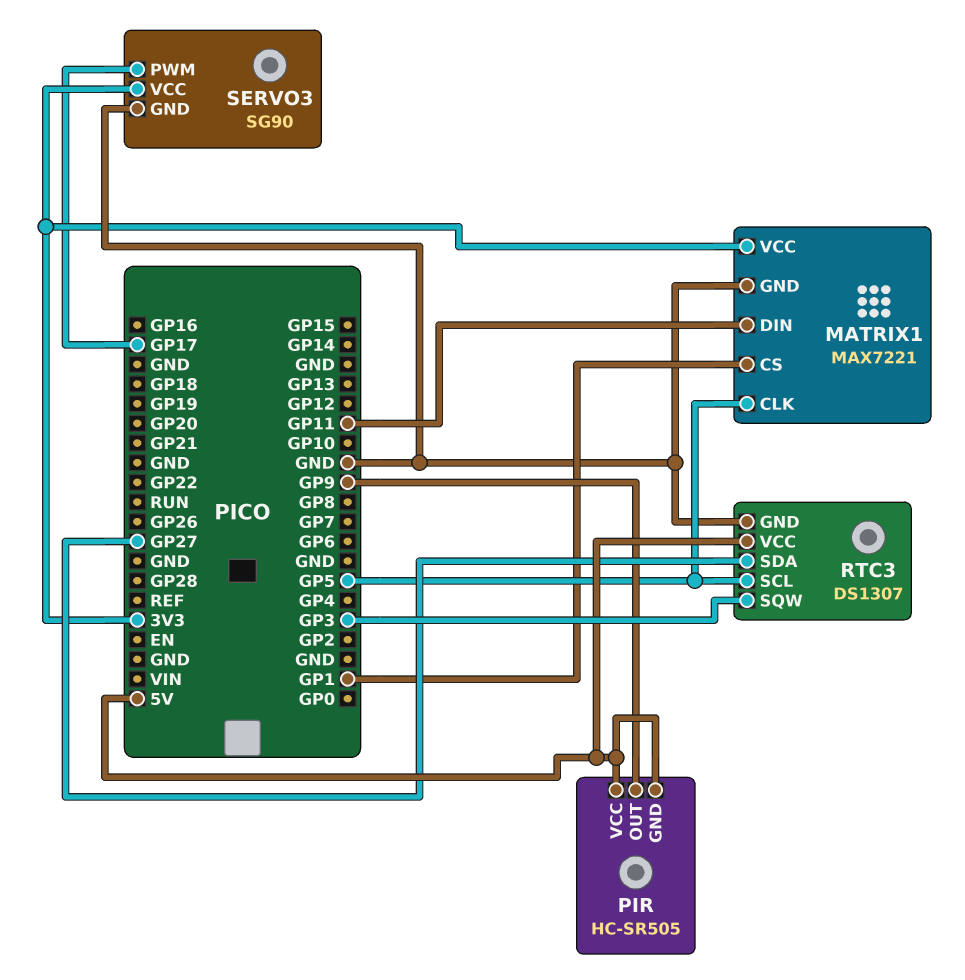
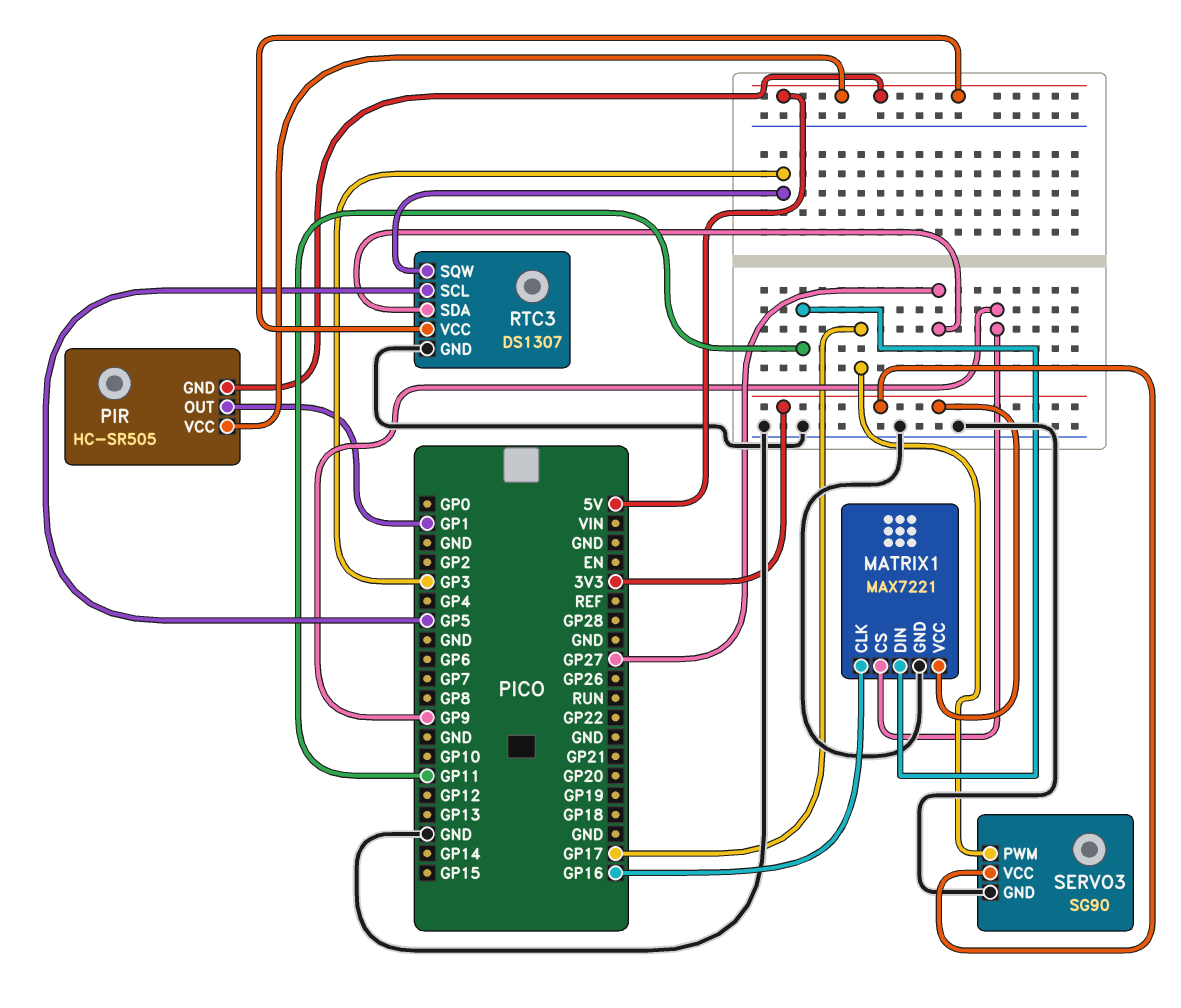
MATRIX1 pin CLK: GP5 -> GP16
MATRIX1 pin CS: GP1 -> GP9
PIR pin OUT: GP9 -> GP1

